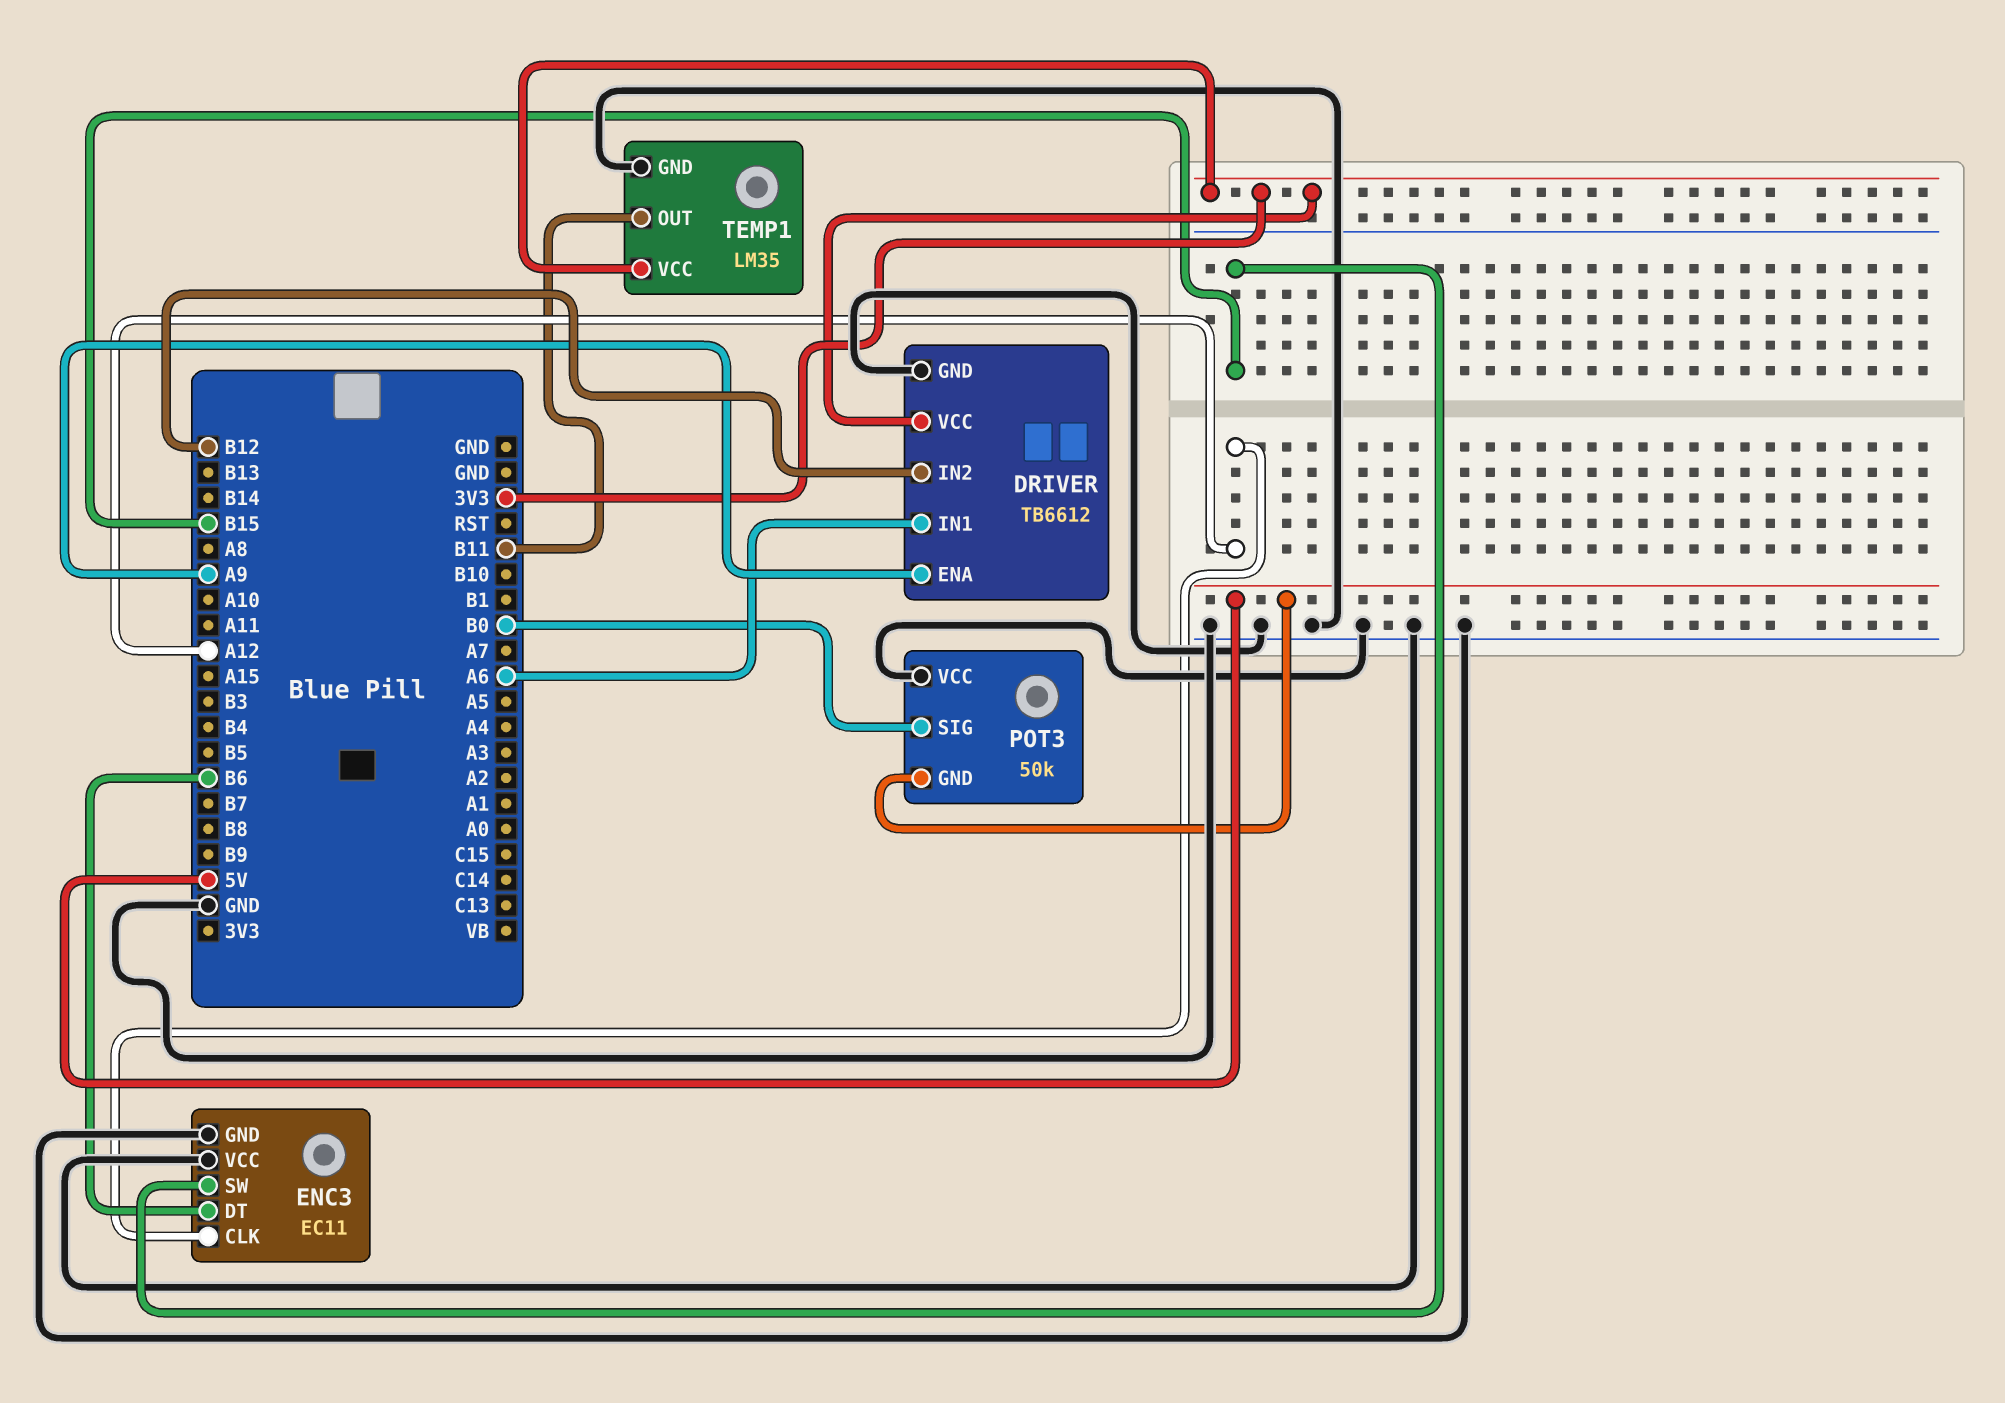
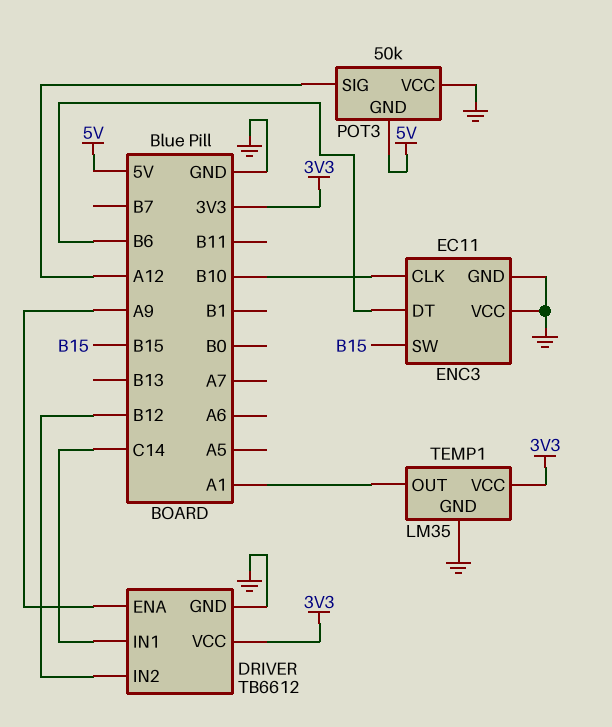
DRIVER pin IN1: A6 -> C14
ENC3 pin CLK: A12 -> B10
POT3 pin SIG: B0 -> A12
TEMP1 pin OUT: B11 -> A1

